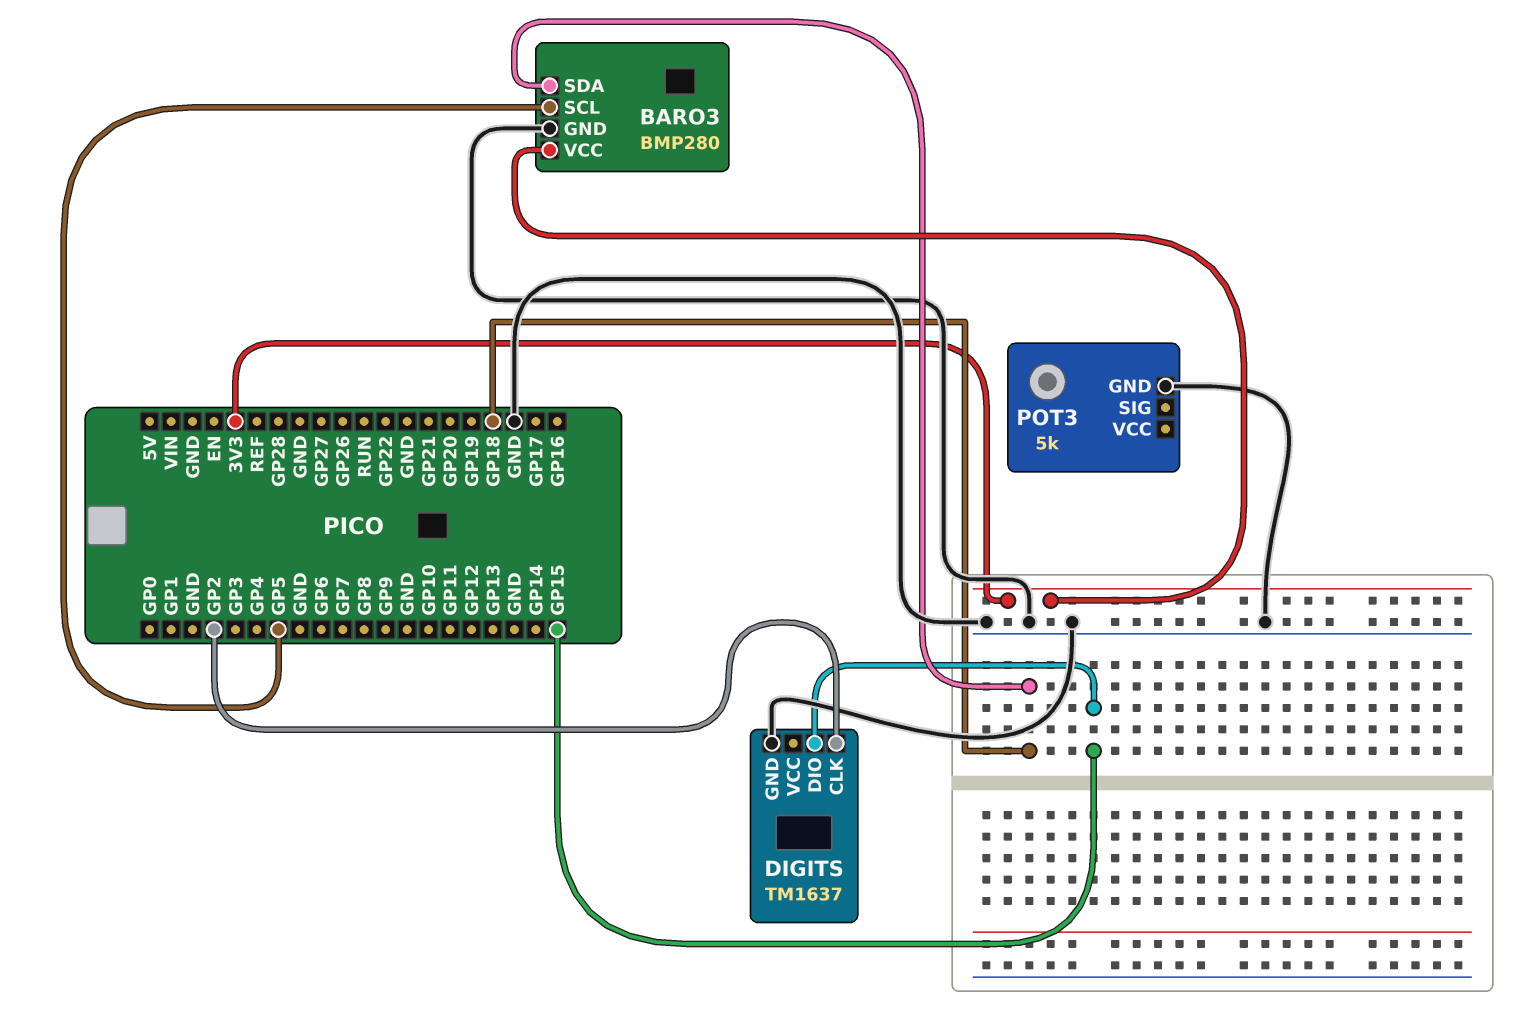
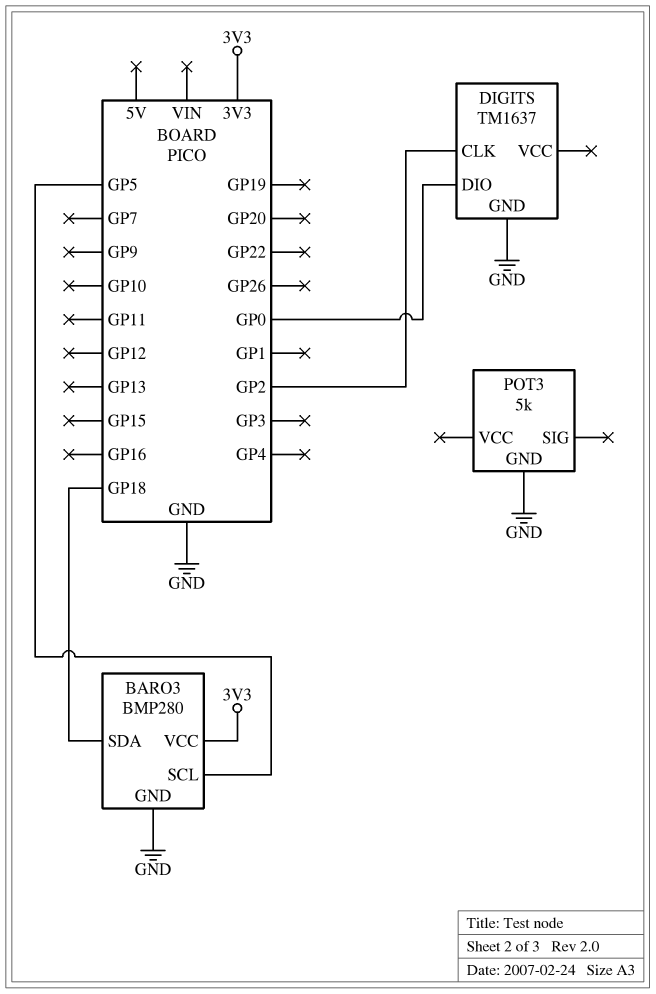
DIGITS pin DIO: GP15 -> GP0

